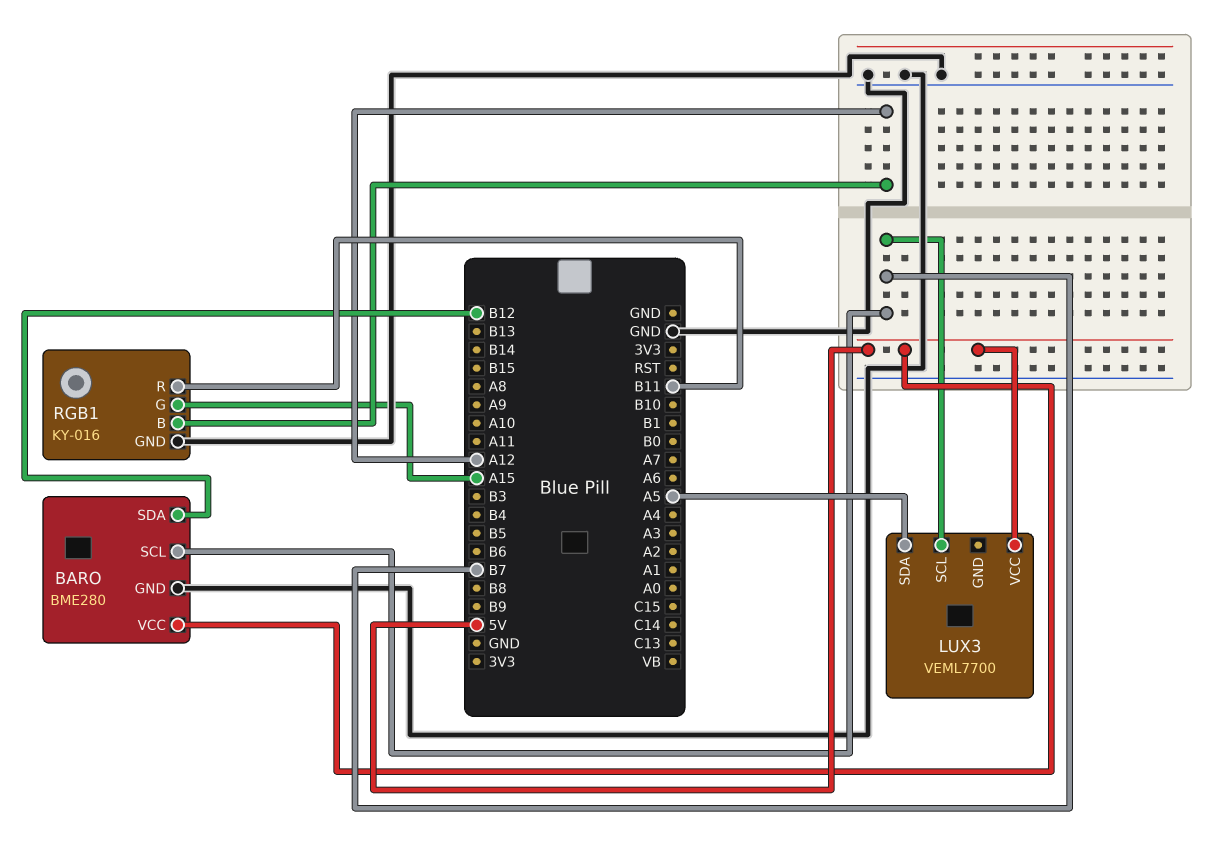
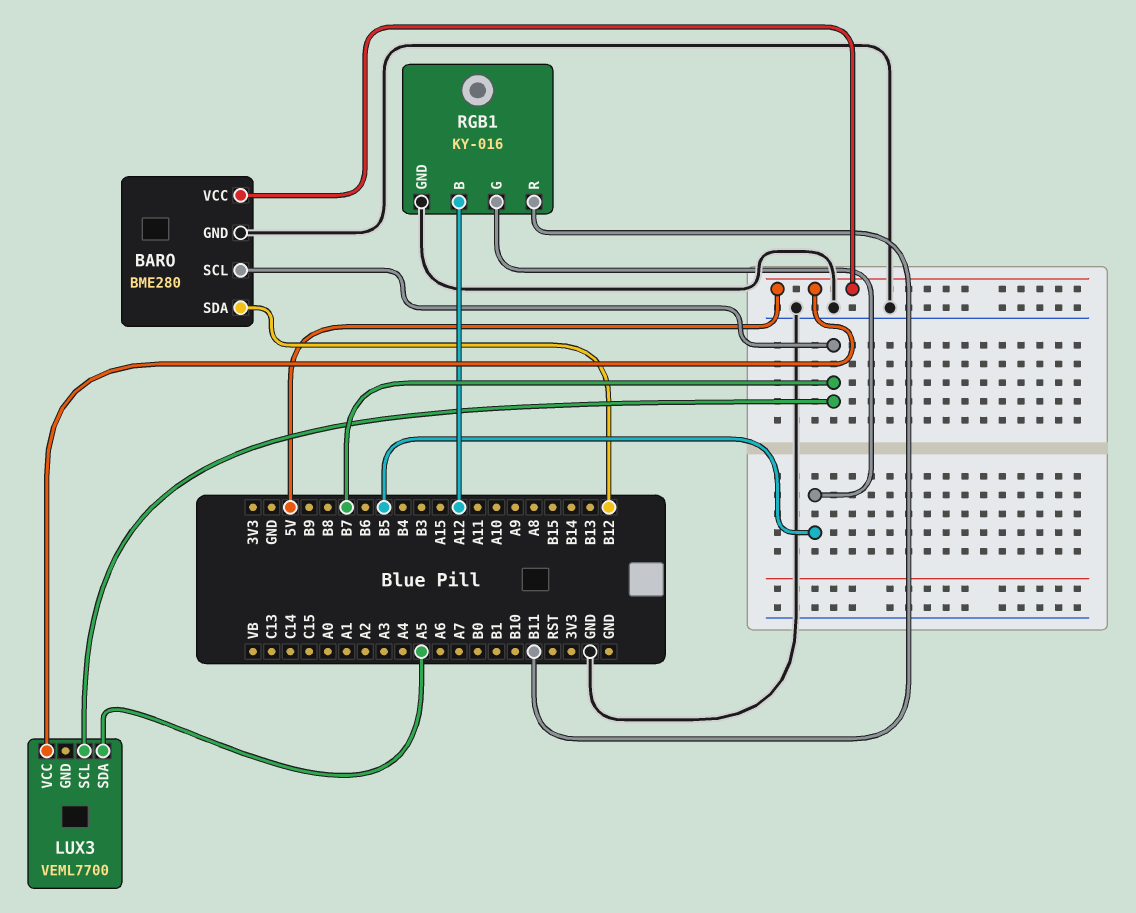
RGB1 pin G: A15 -> B5

